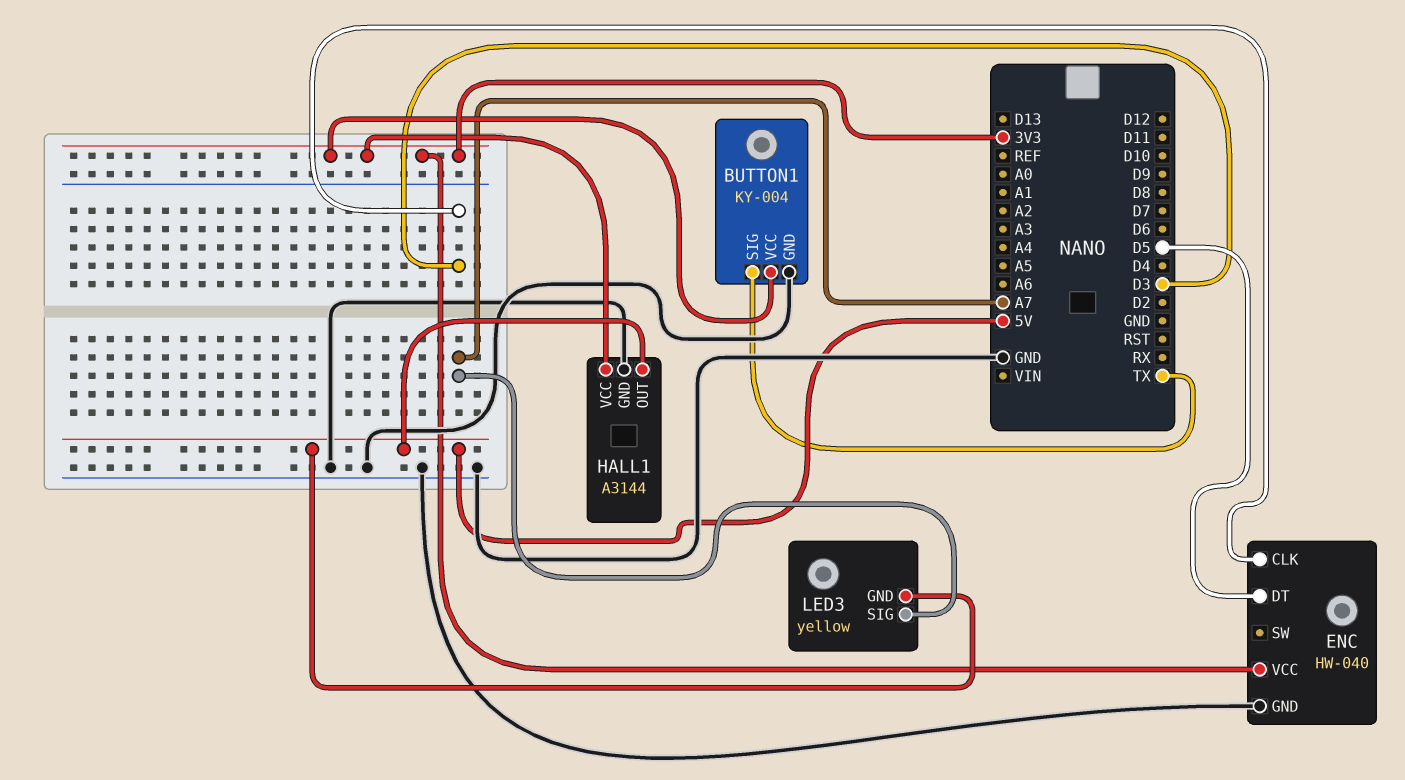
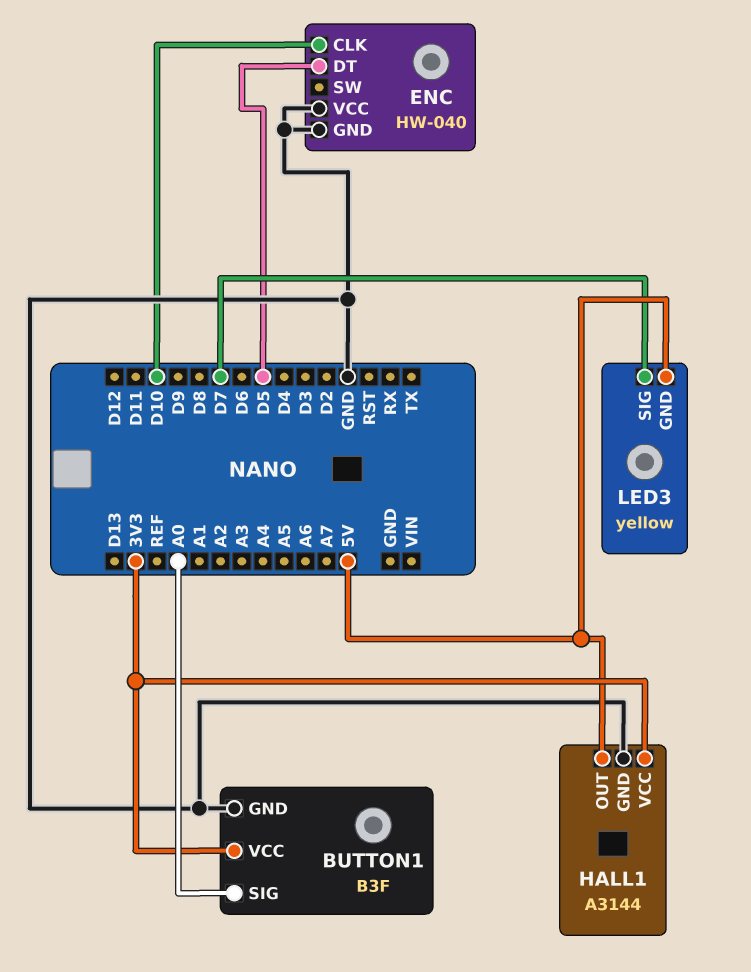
BUTTON1: KY-004 -> B3F
BUTTON1 pin SIG: TX -> A0
ENC pin CLK: D3 -> D10
ENC pin VCC: 3V3 -> GND
LED3 pin SIG: A7 -> D7

